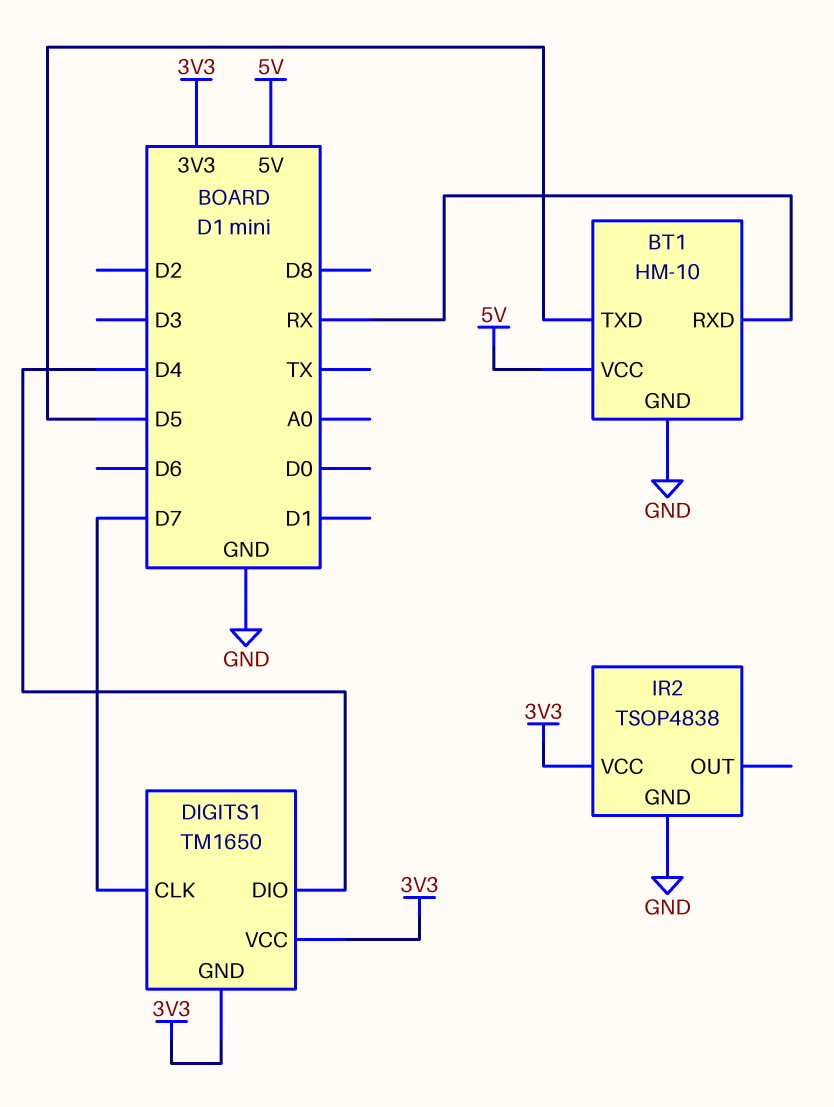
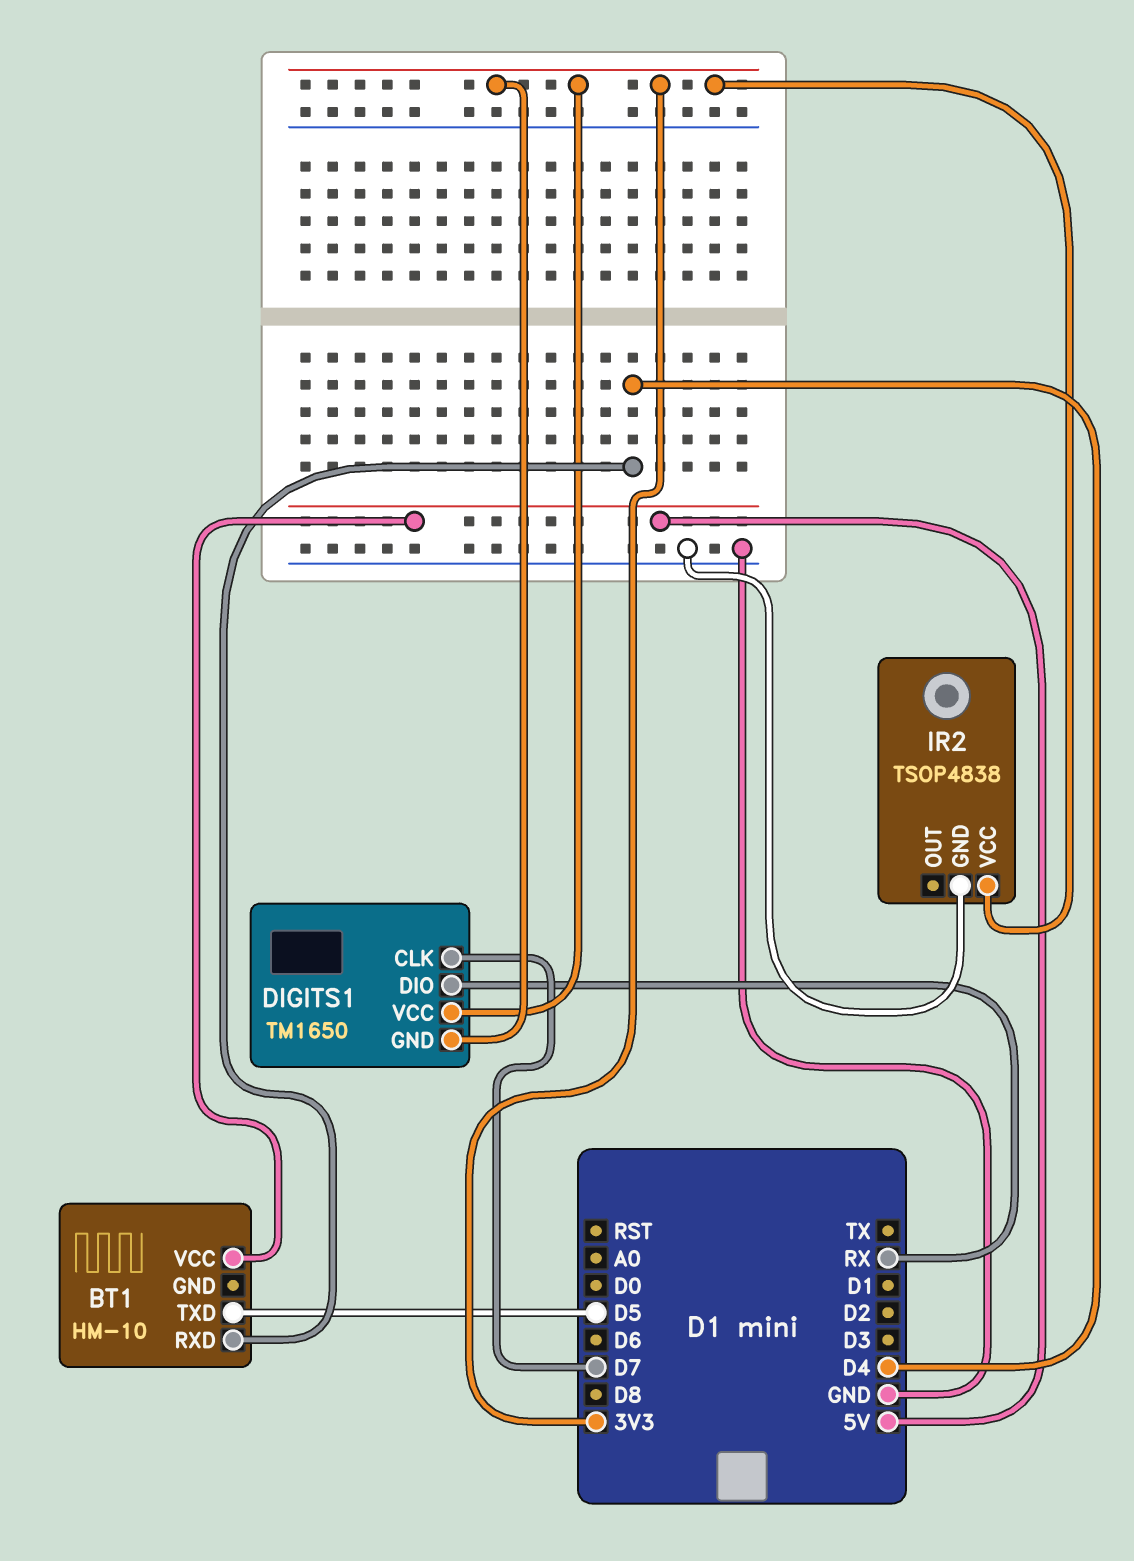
BT1 pin GND: GND -> none
BT1 pin RXD: RX -> D4
DIGITS1 pin DIO: D4 -> RX

